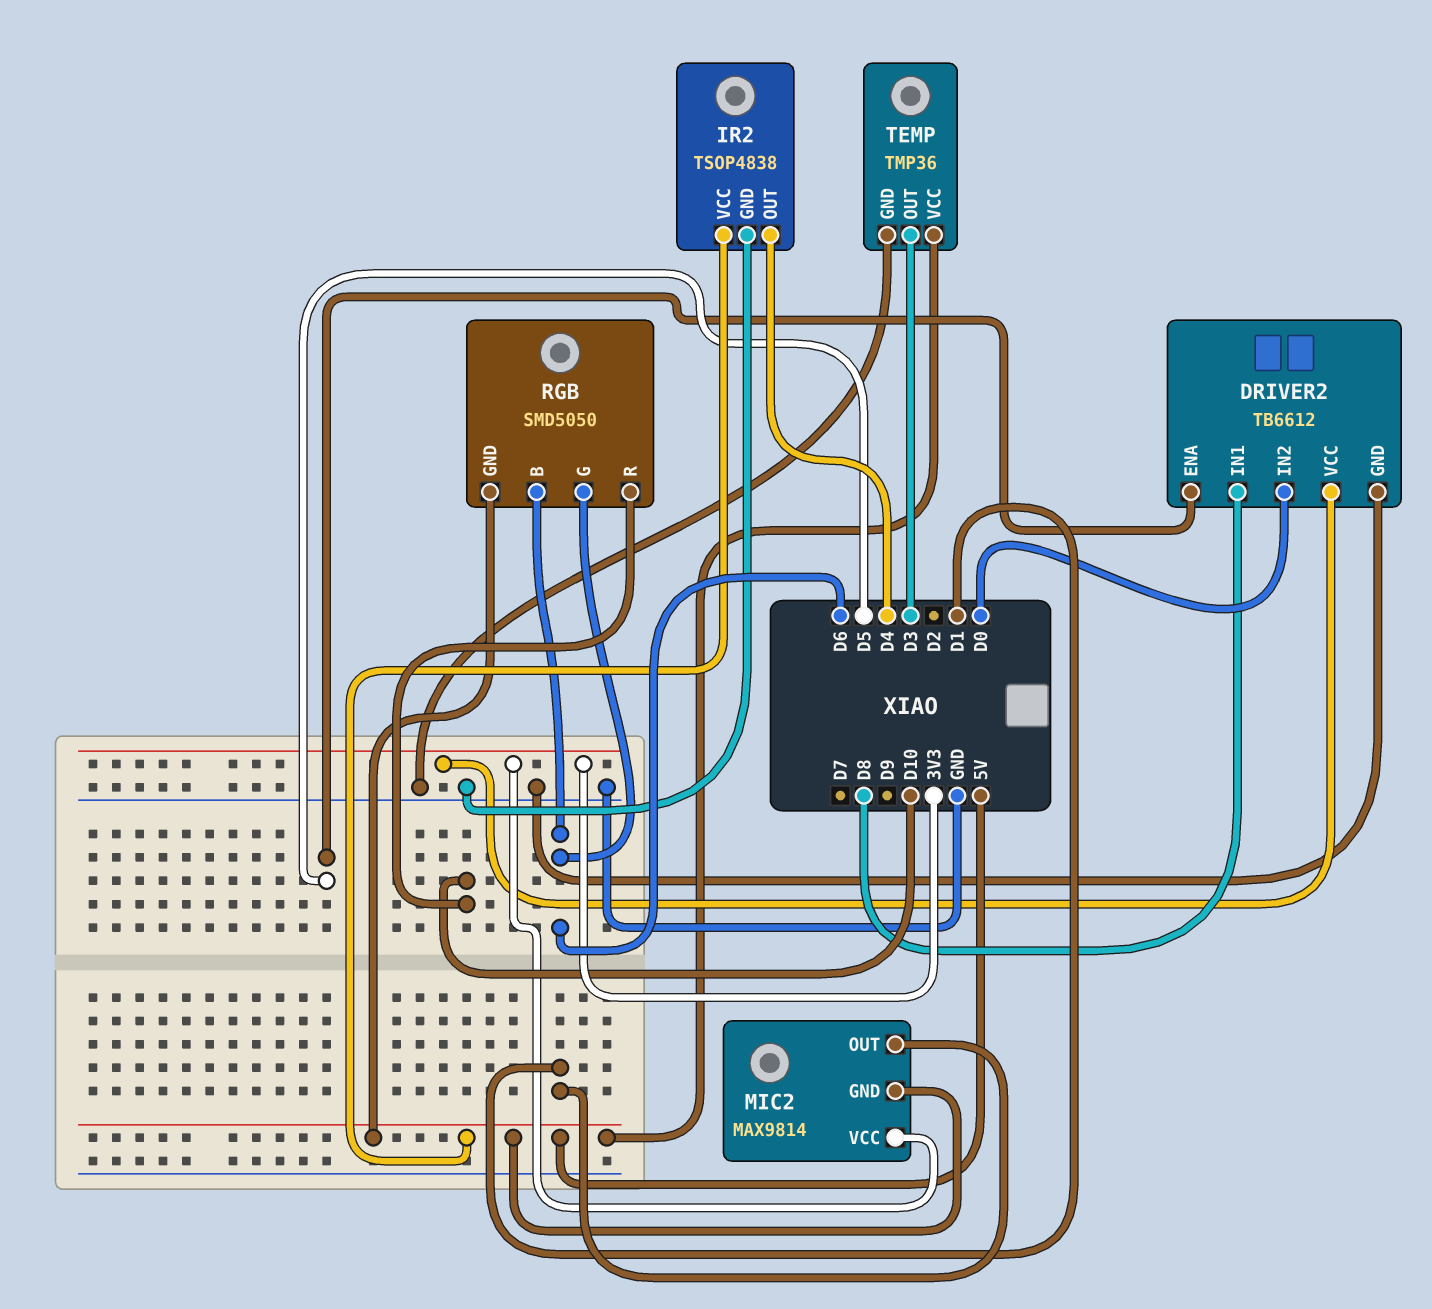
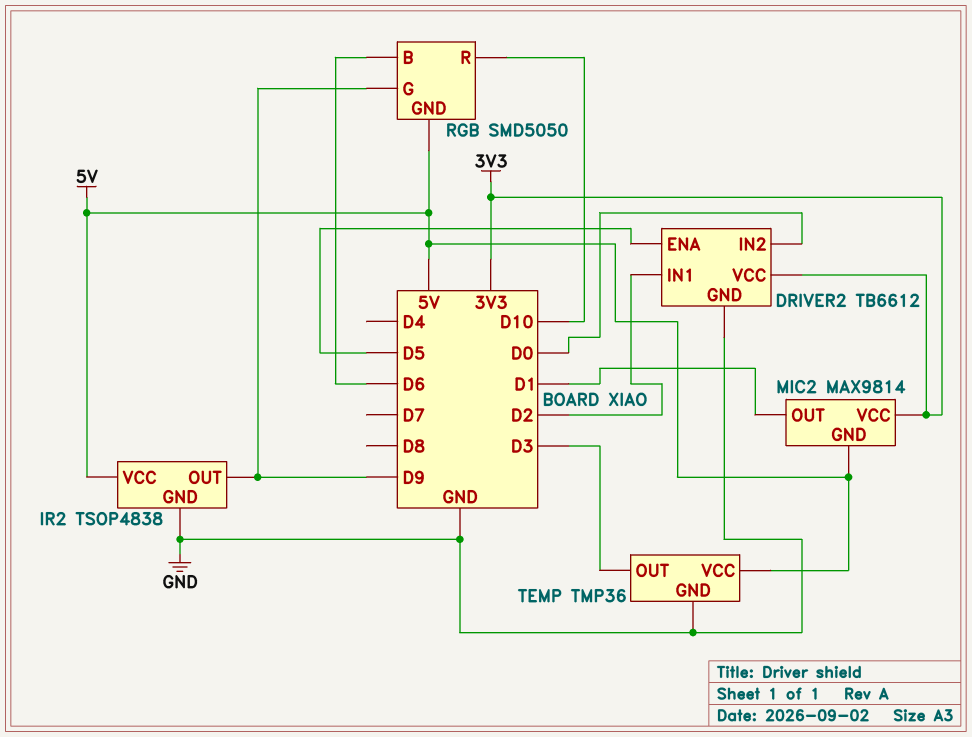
DRIVER2 pin IN1: D8 -> D2
IR2 pin OUT: D4 -> D9
RGB pin G: D6 -> D9

